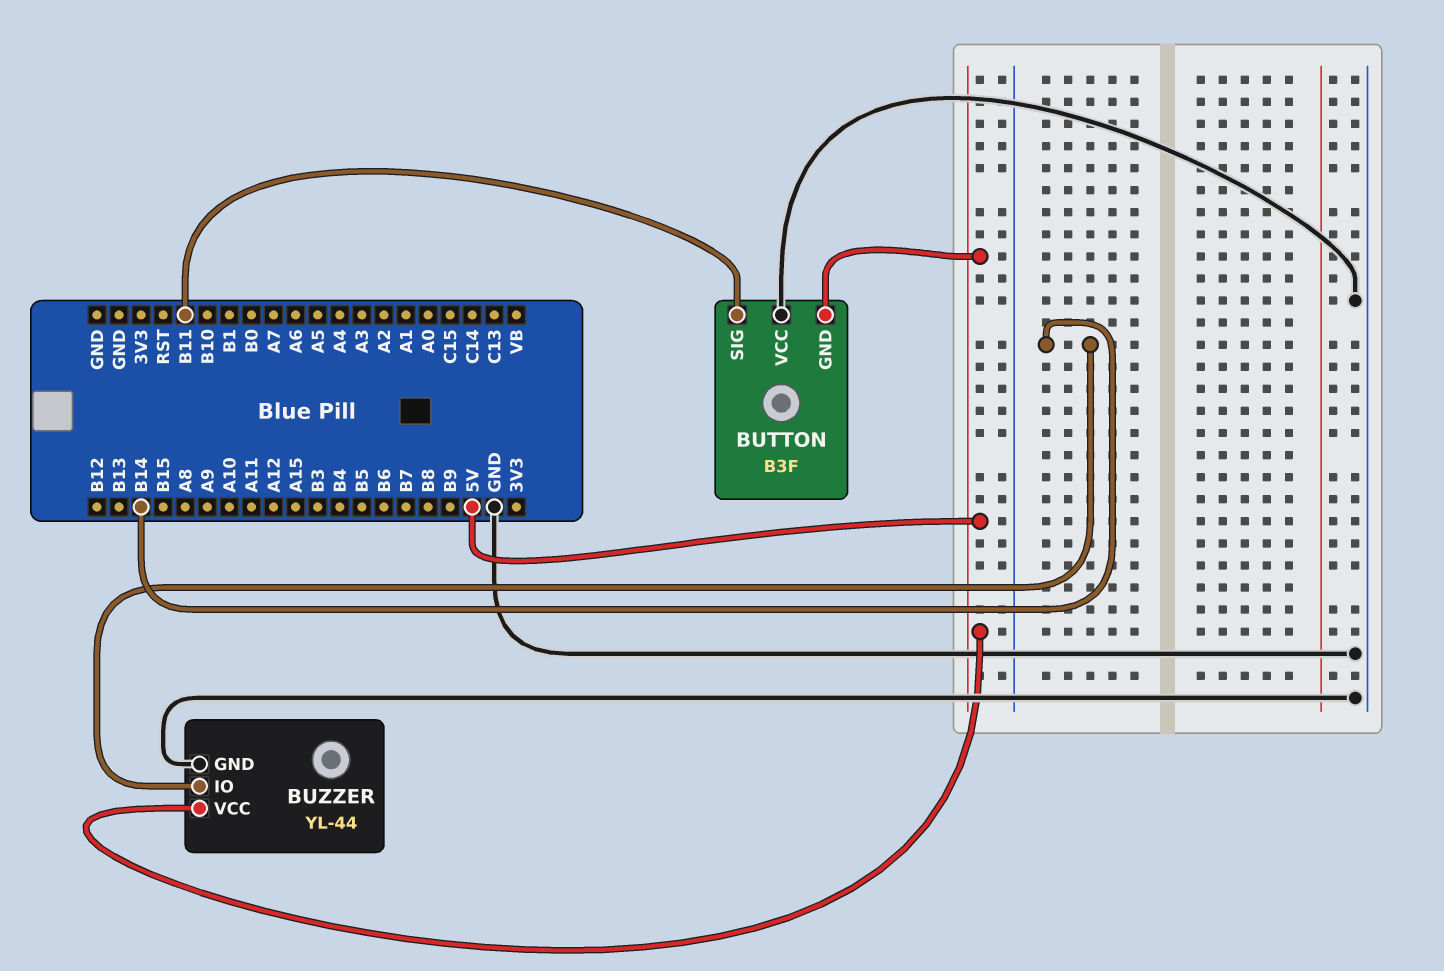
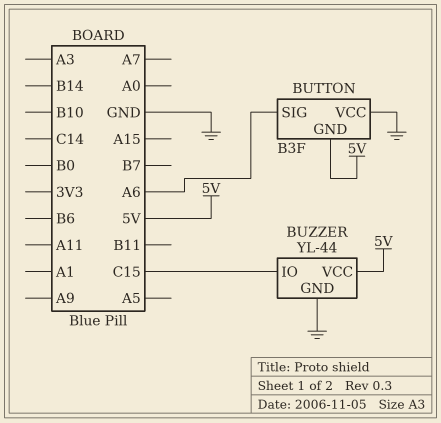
BUTTON pin SIG: B11 -> A6
BUZZER pin IO: B14 -> C15

